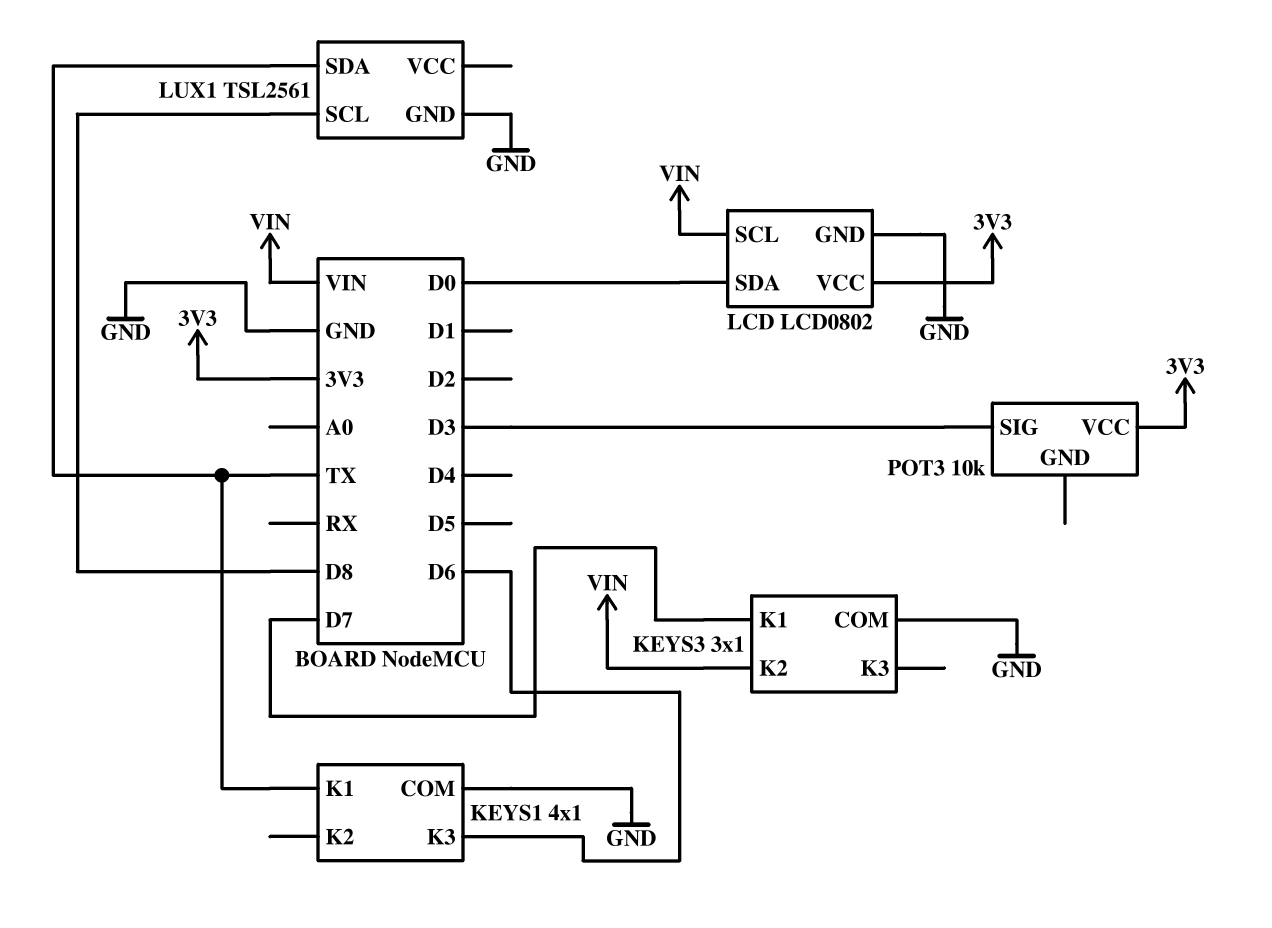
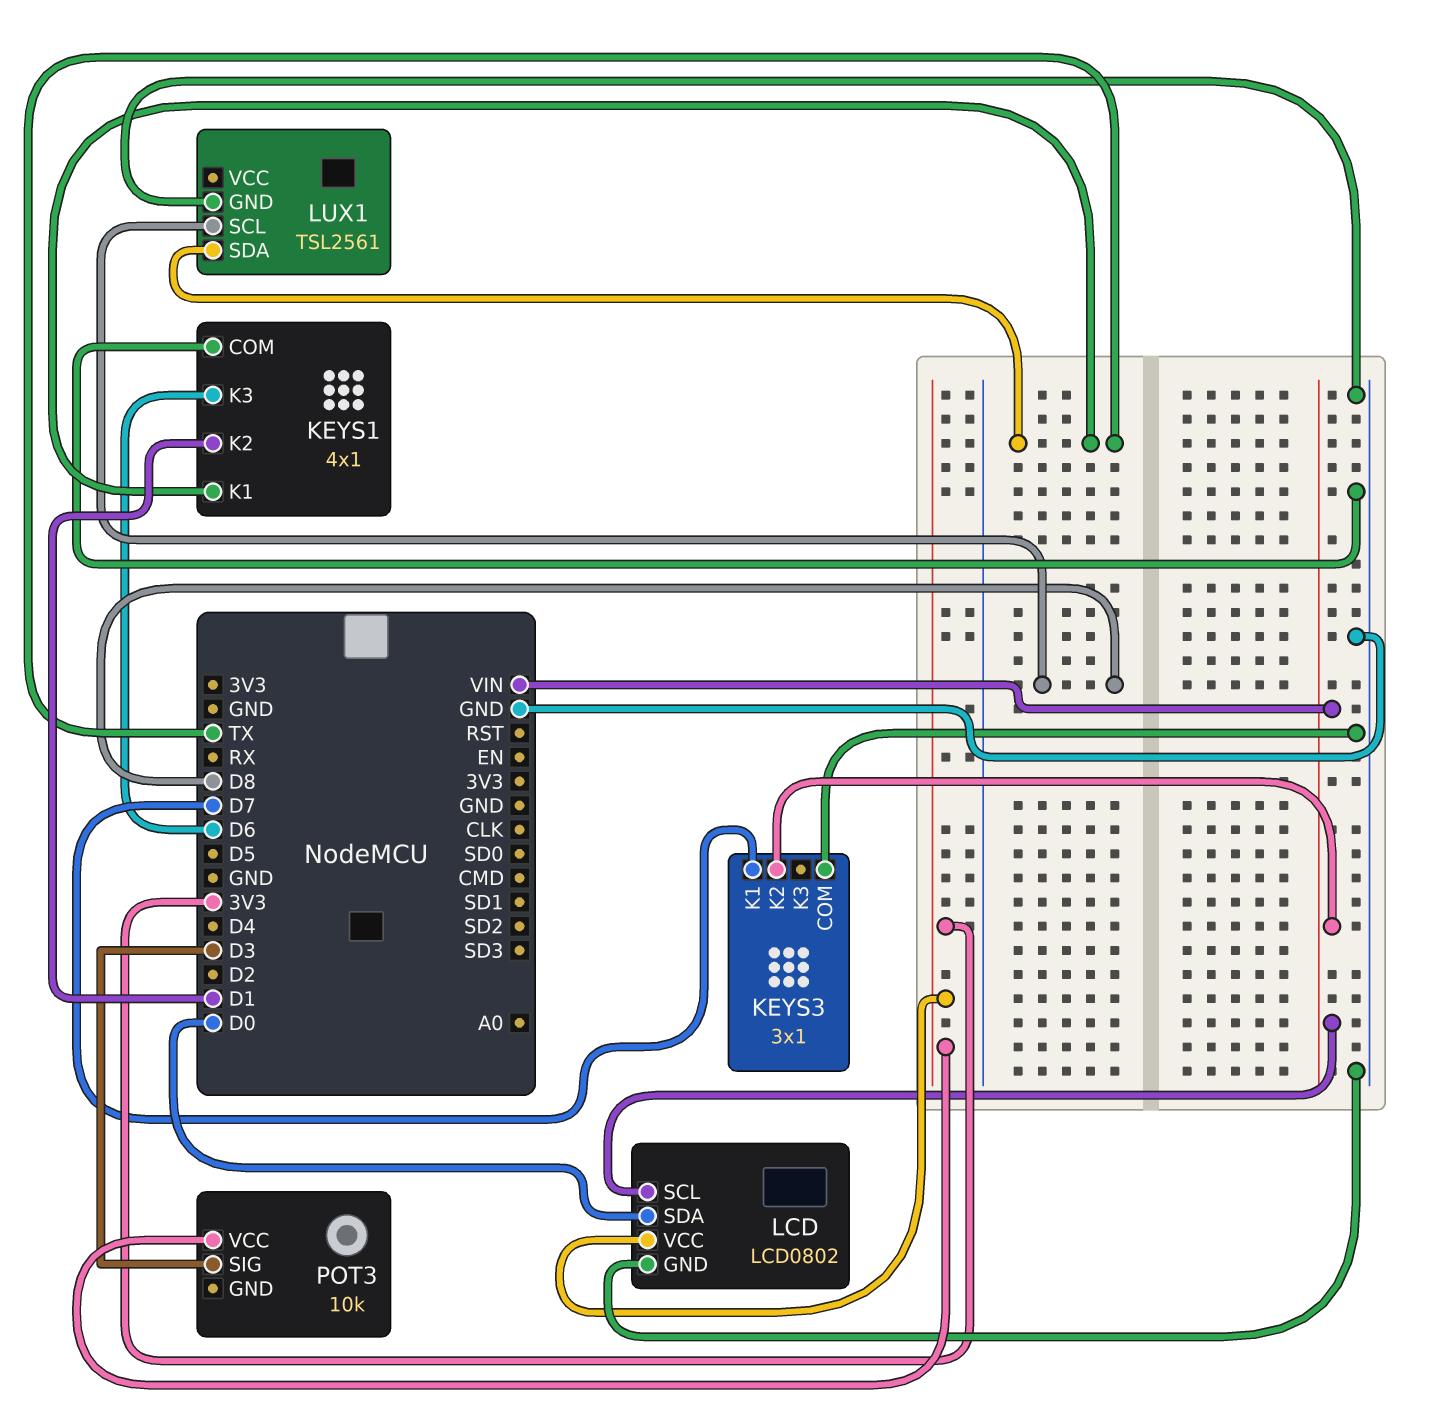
KEYS1 pin K2: none -> D1

